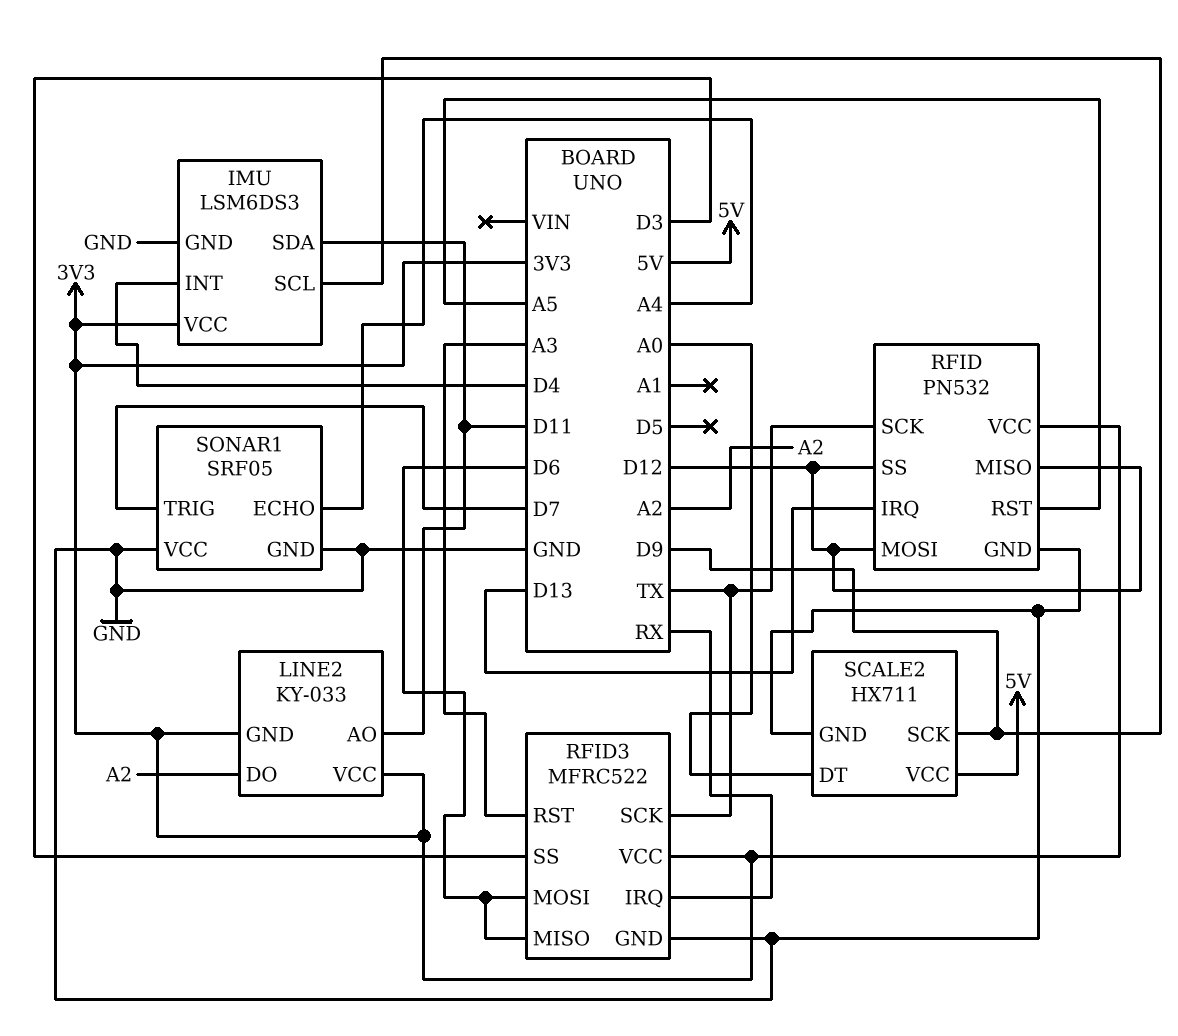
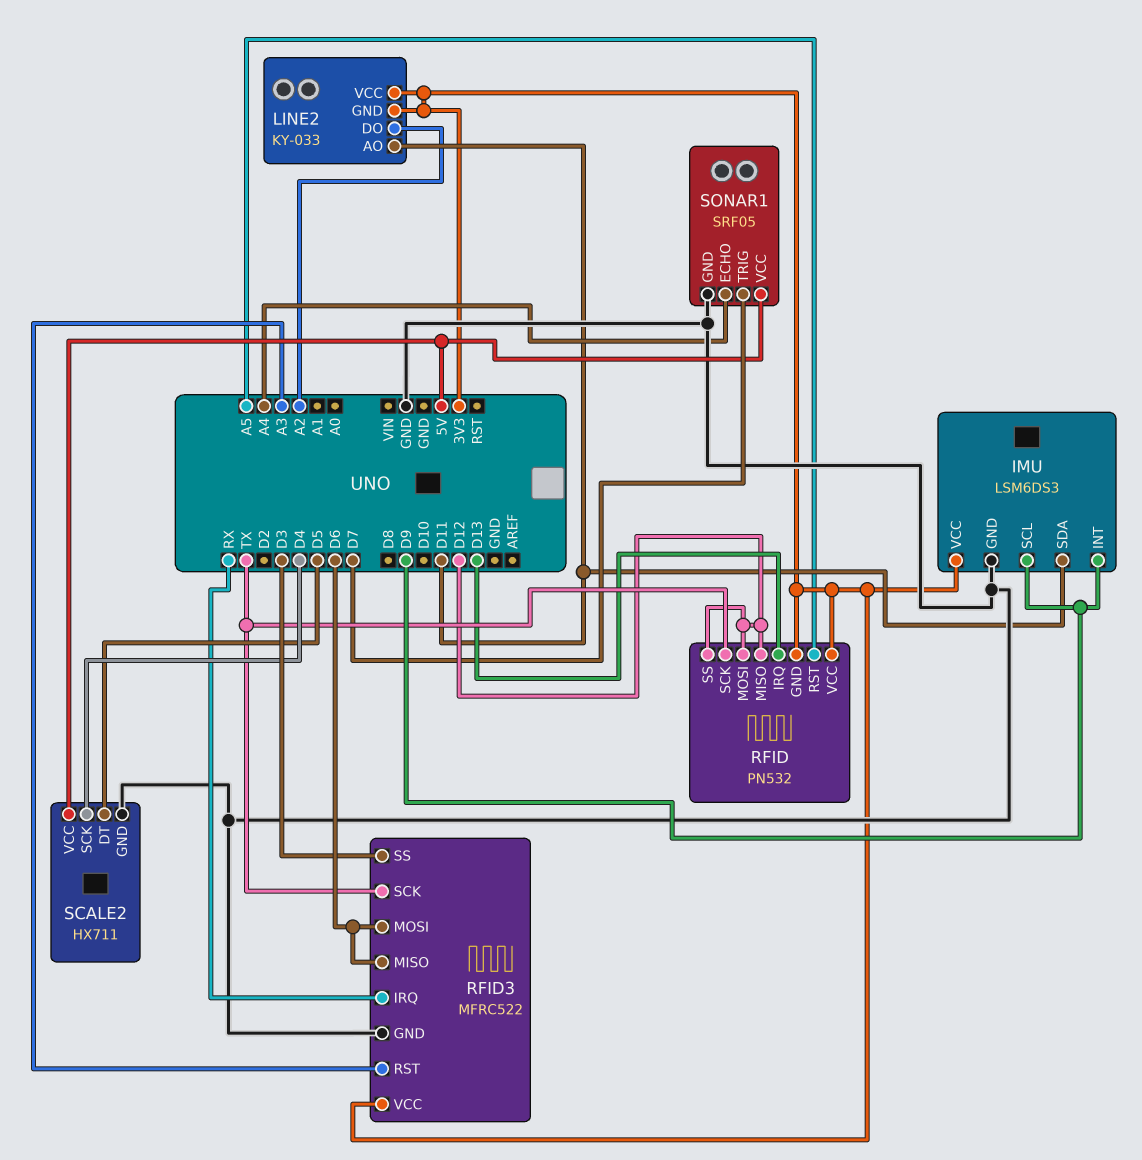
IMU pin INT: D4 -> D9
RFID pin GND: GND -> 3V3
SCALE2 pin DT: A0 -> D5
SCALE2 pin SCK: D9 -> D4
SONAR1 pin VCC: GND -> 5V

